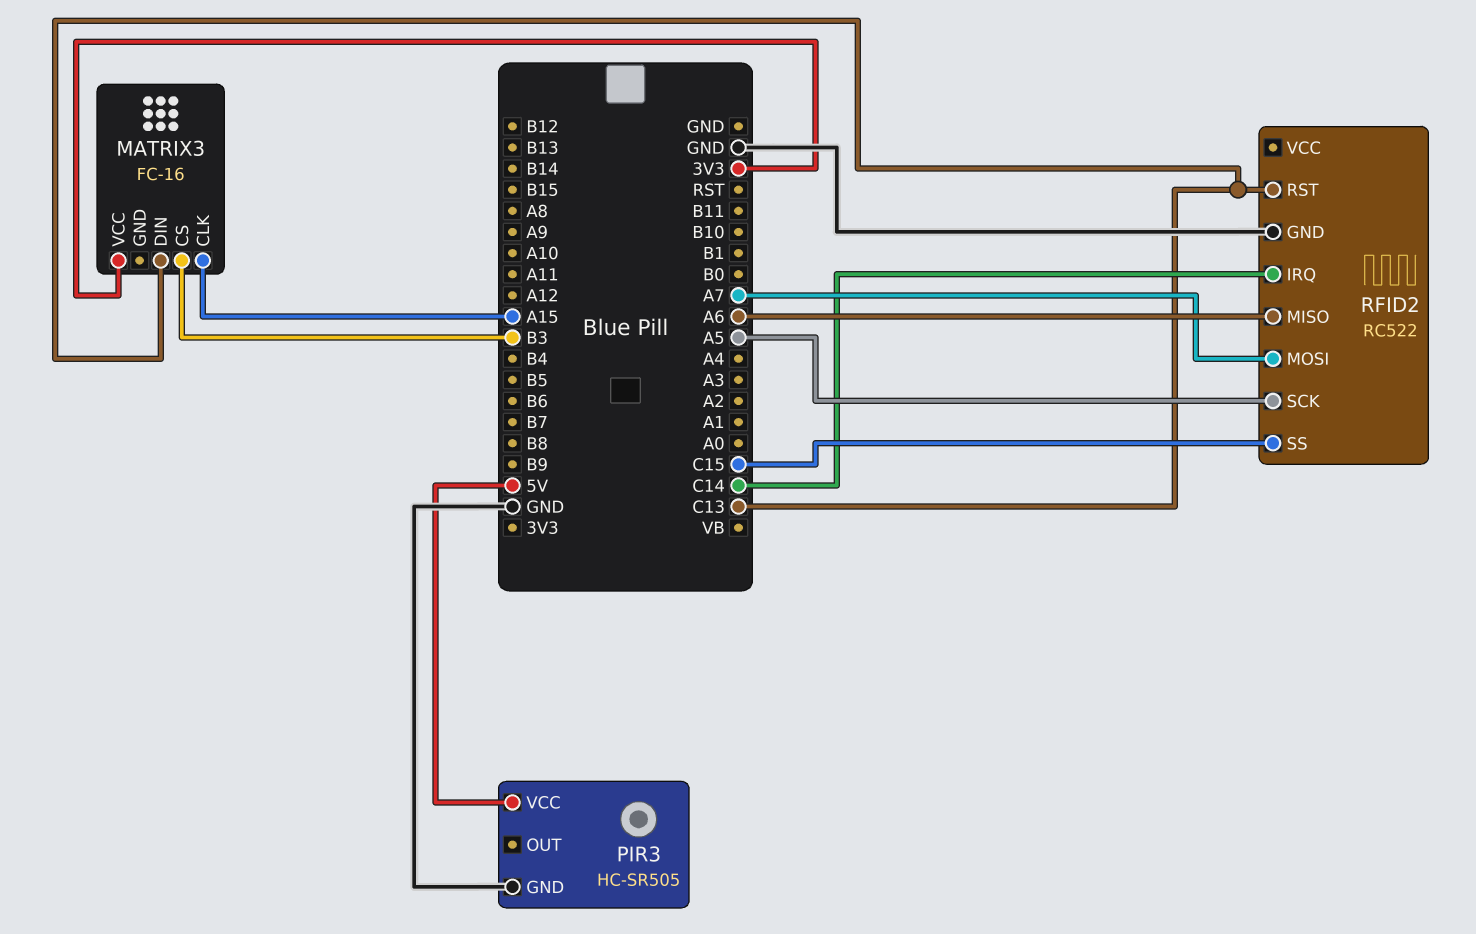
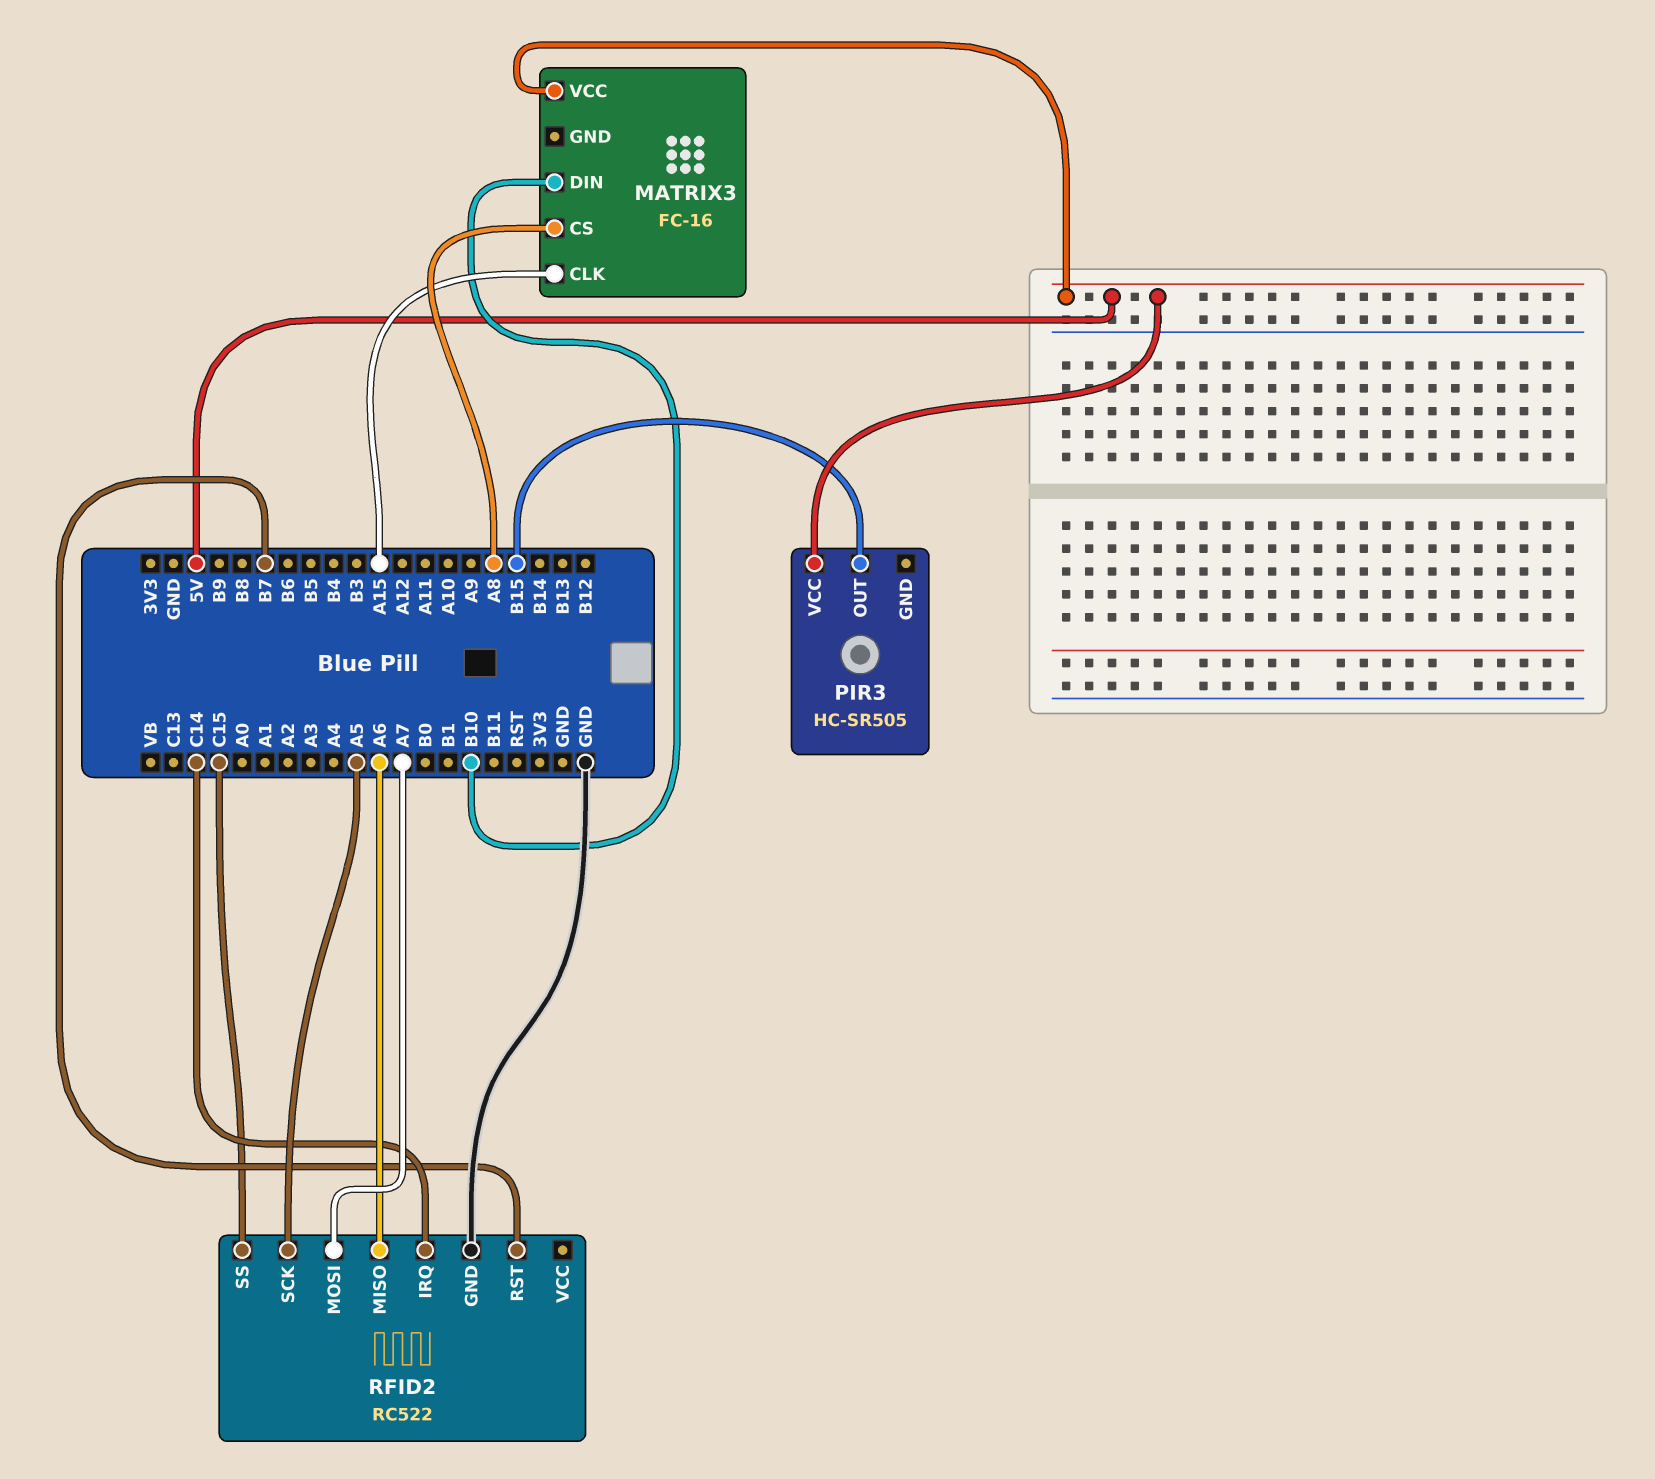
MATRIX3 pin CS: B3 -> A8
MATRIX3 pin DIN: C13 -> B10
MATRIX3 pin VCC: 3V3 -> 5V
PIR3 pin GND: GND -> none
PIR3 pin OUT: none -> B15
RFID2 pin RST: C13 -> B7

